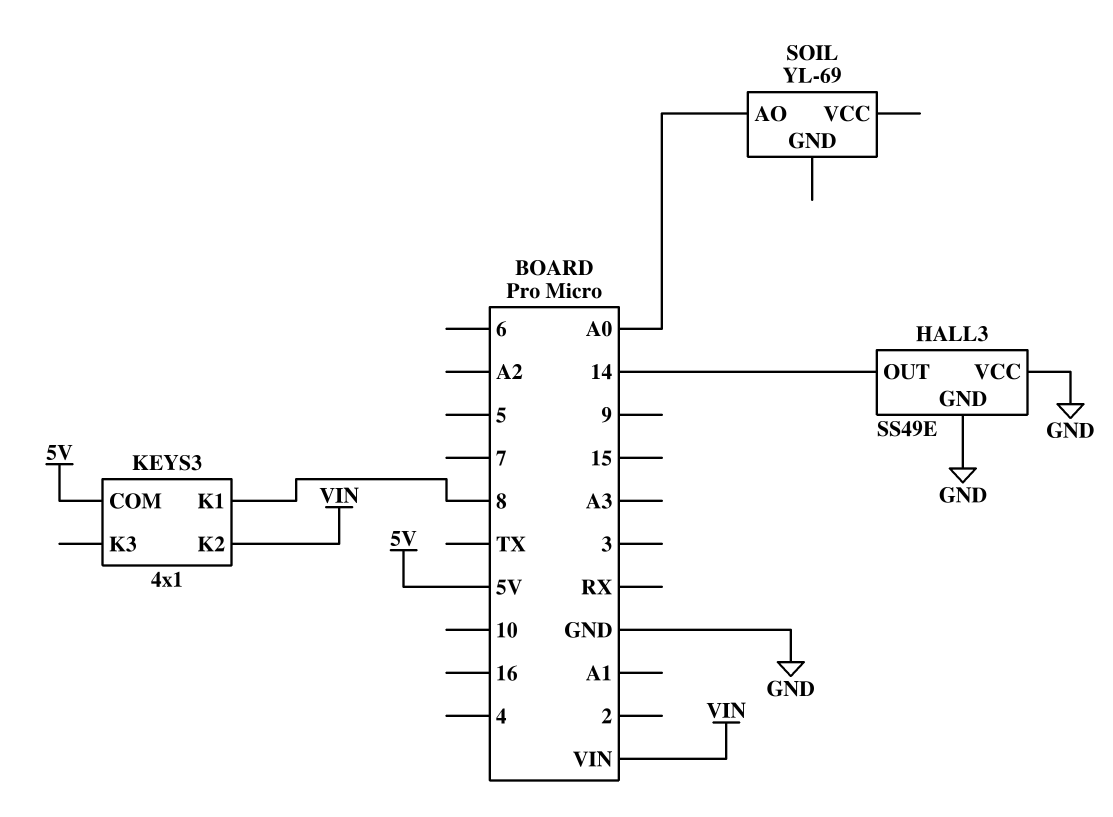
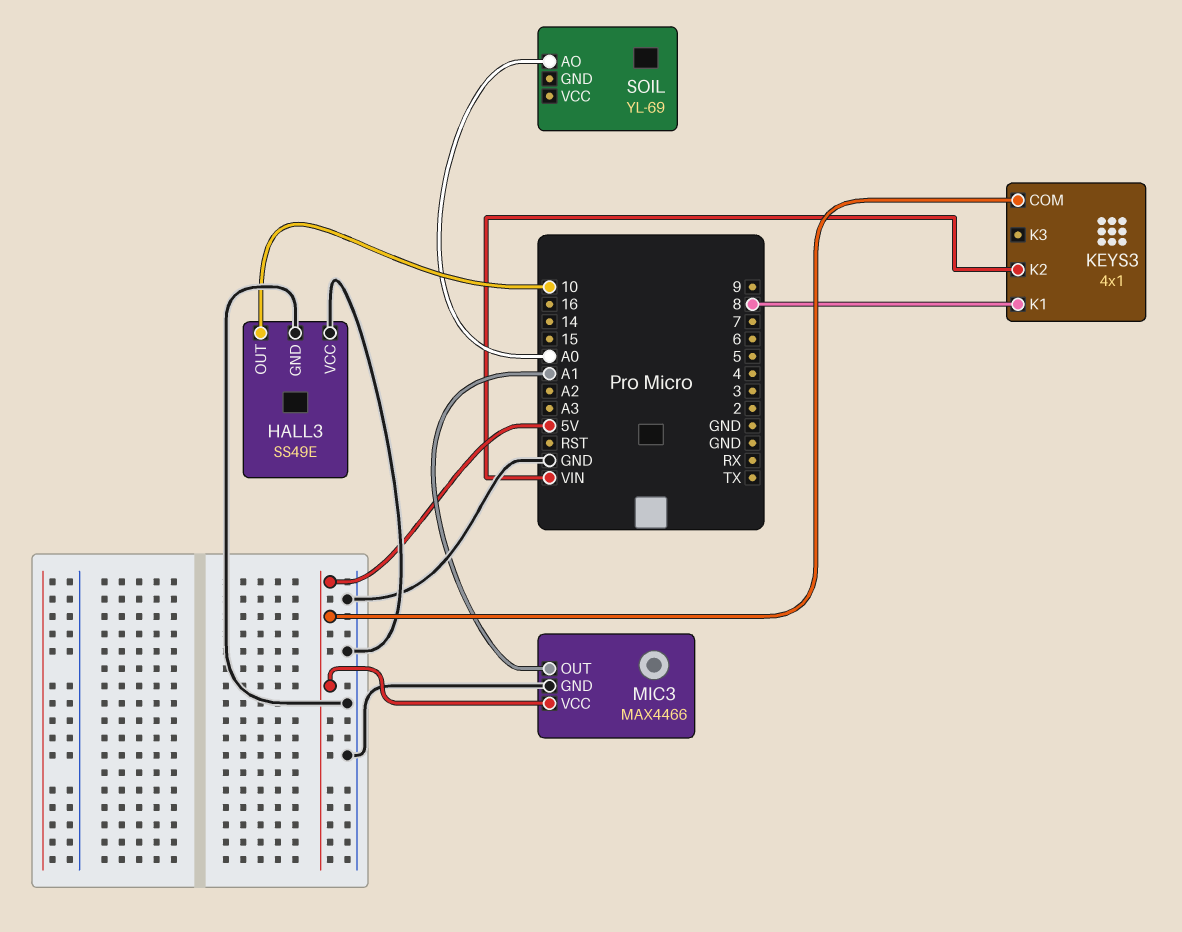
HALL3 pin OUT: 14 -> 10
MIC3: none -> MAX4466
MIC3 pin GND: none -> GND
MIC3 pin OUT: none -> A1
MIC3 pin VCC: none -> 5V

